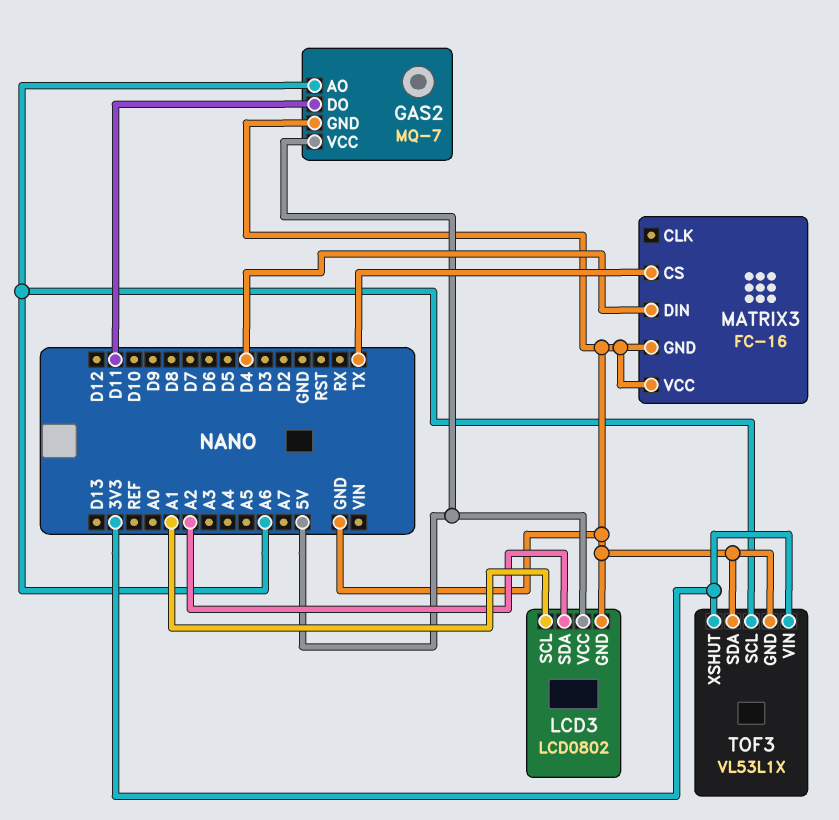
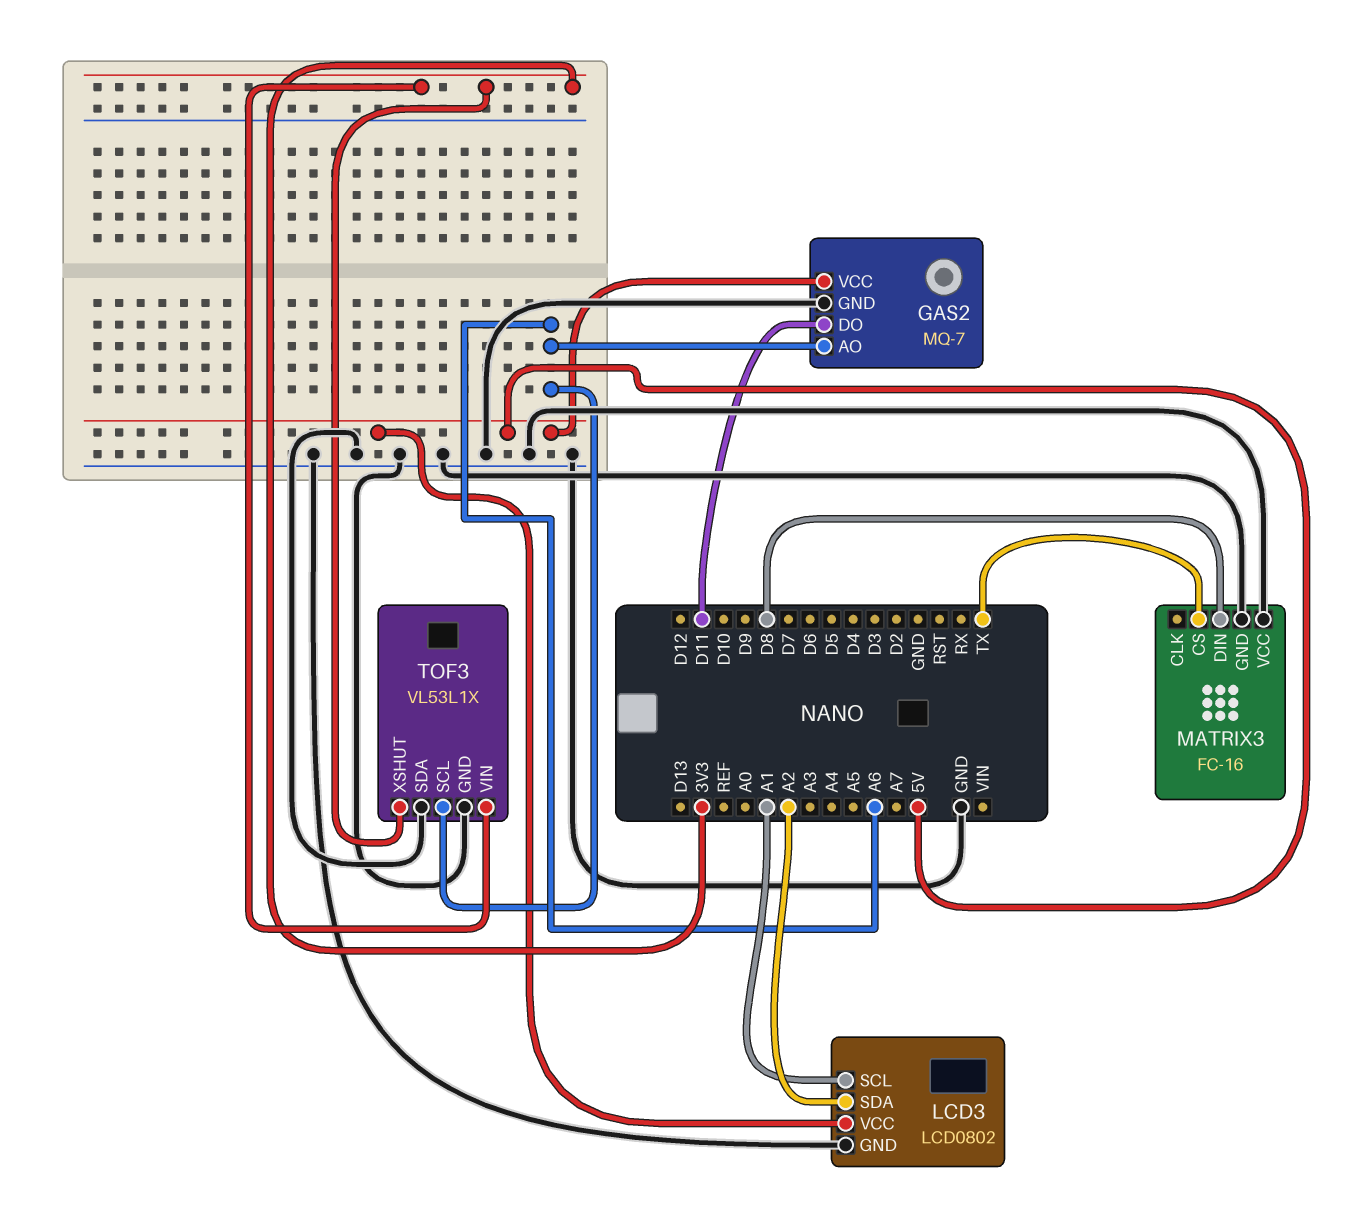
MATRIX3 pin DIN: D4 -> D8

